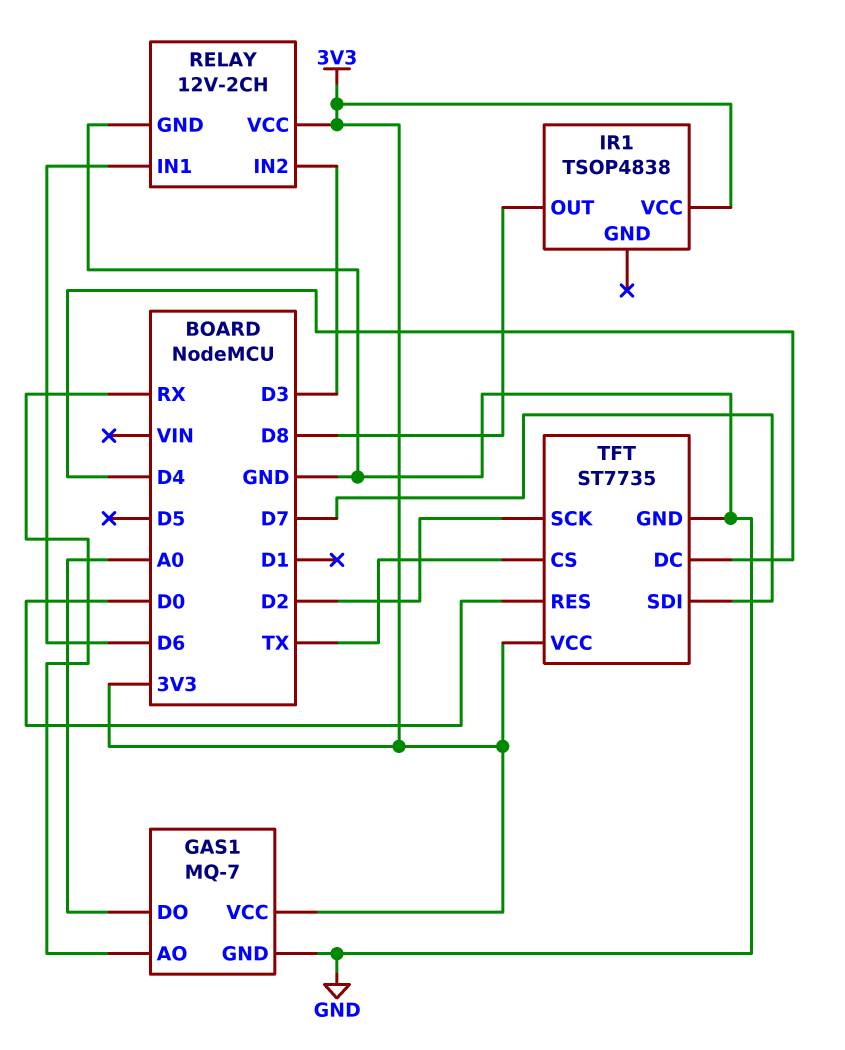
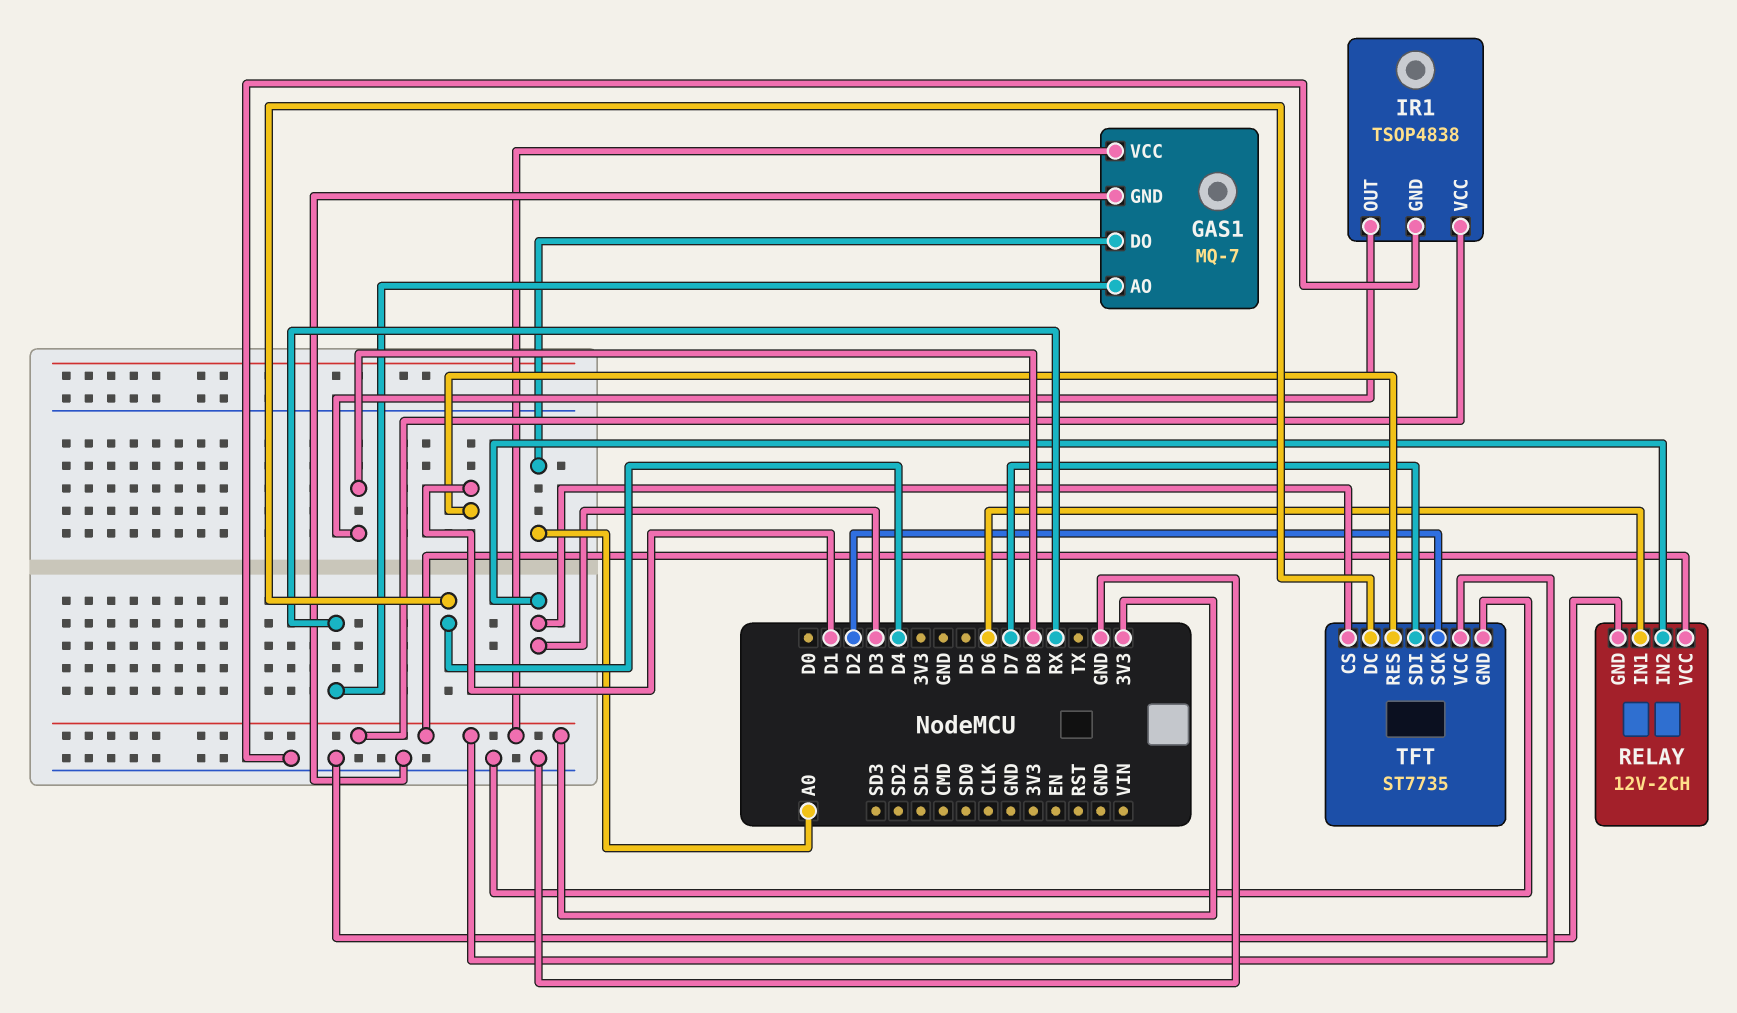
IR1 pin GND: none -> GND
TFT pin CS: TX -> D3
TFT pin RES: D0 -> D1

